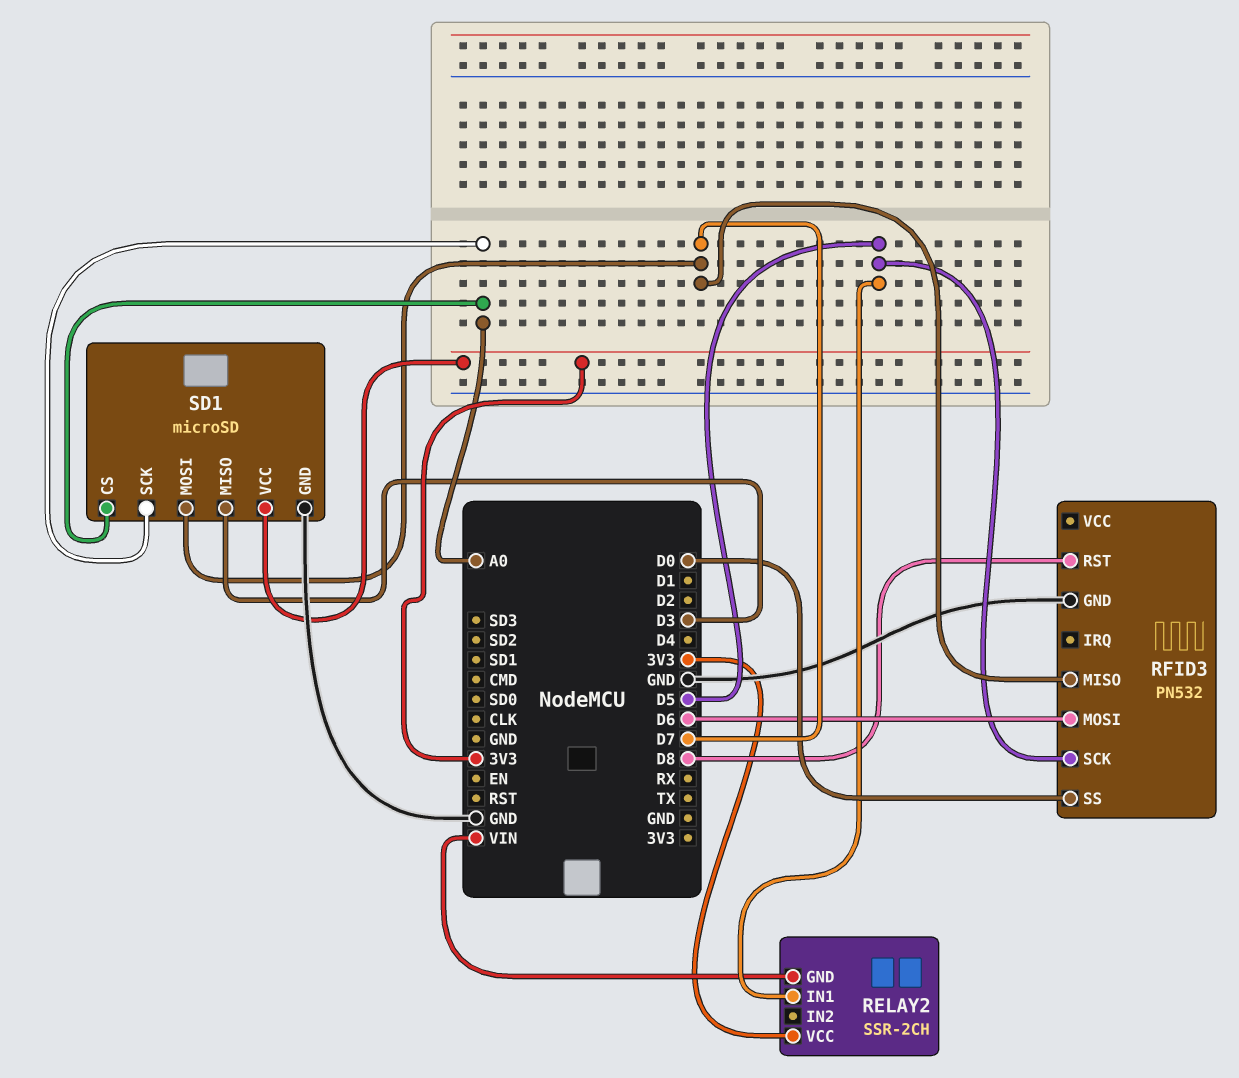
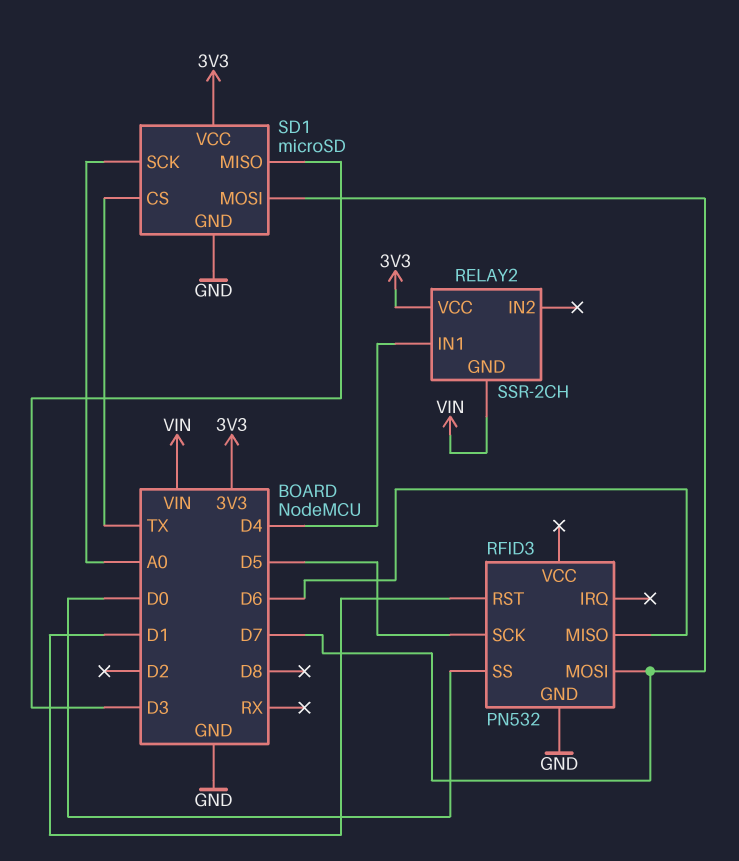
RELAY2 pin IN1: D5 -> D4
RFID3 pin MISO: D7 -> D6
RFID3 pin MOSI: D6 -> D7
RFID3 pin RST: D8 -> D1
SD1 pin CS: A0 -> TX

